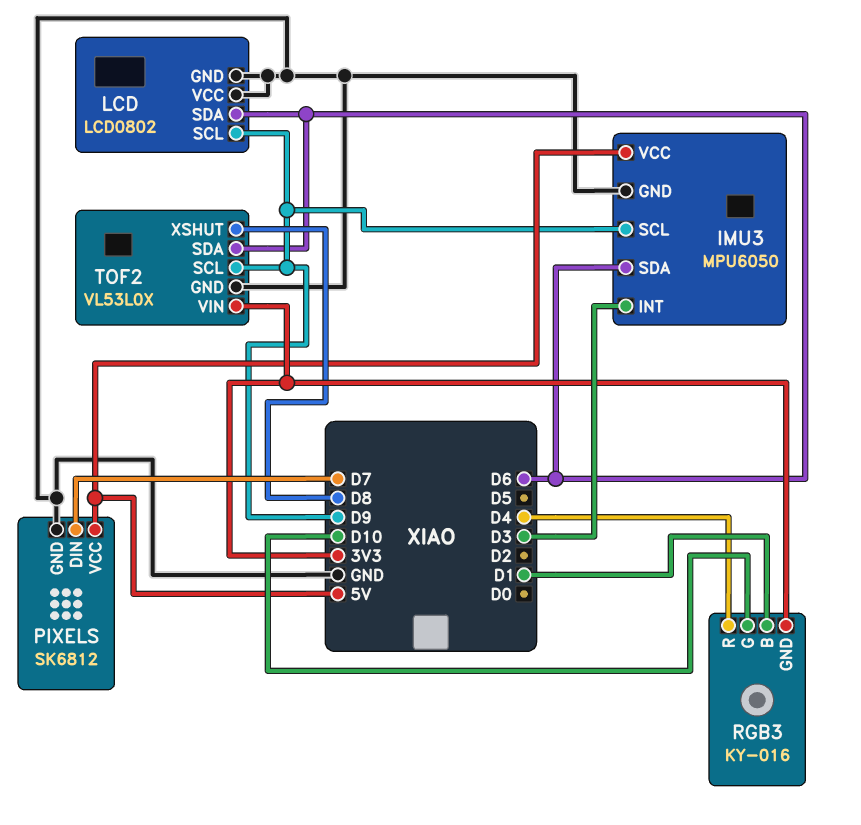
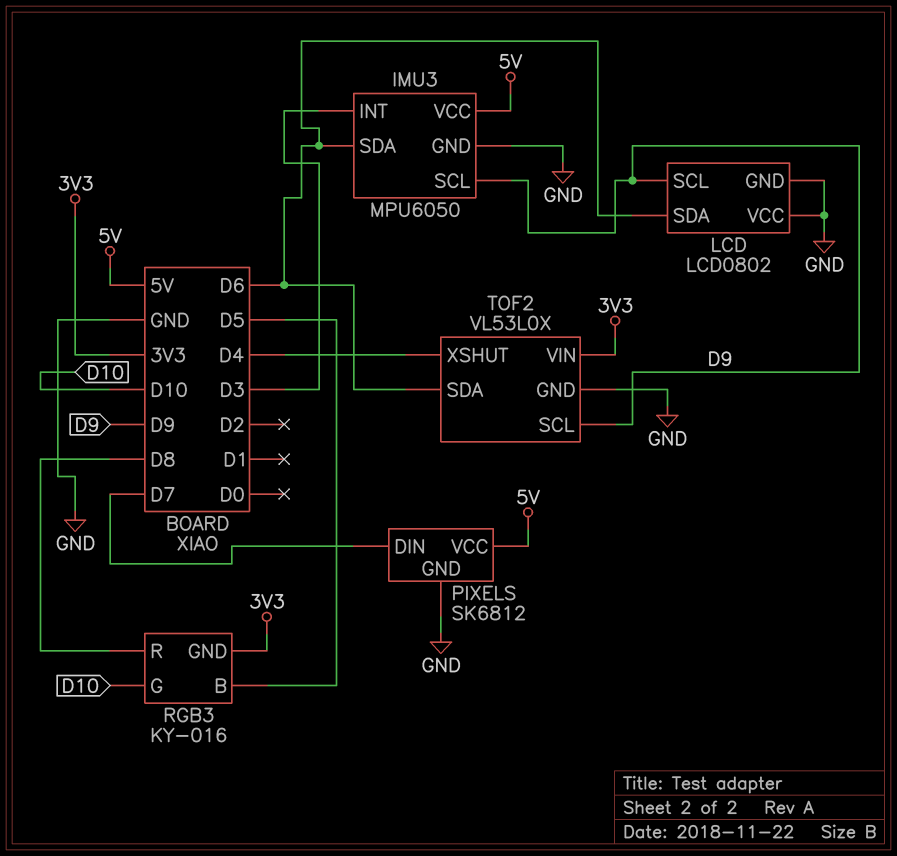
RGB3 pin B: D1 -> D5
RGB3 pin R: D4 -> D8
TOF2 pin XSHUT: D8 -> D4

